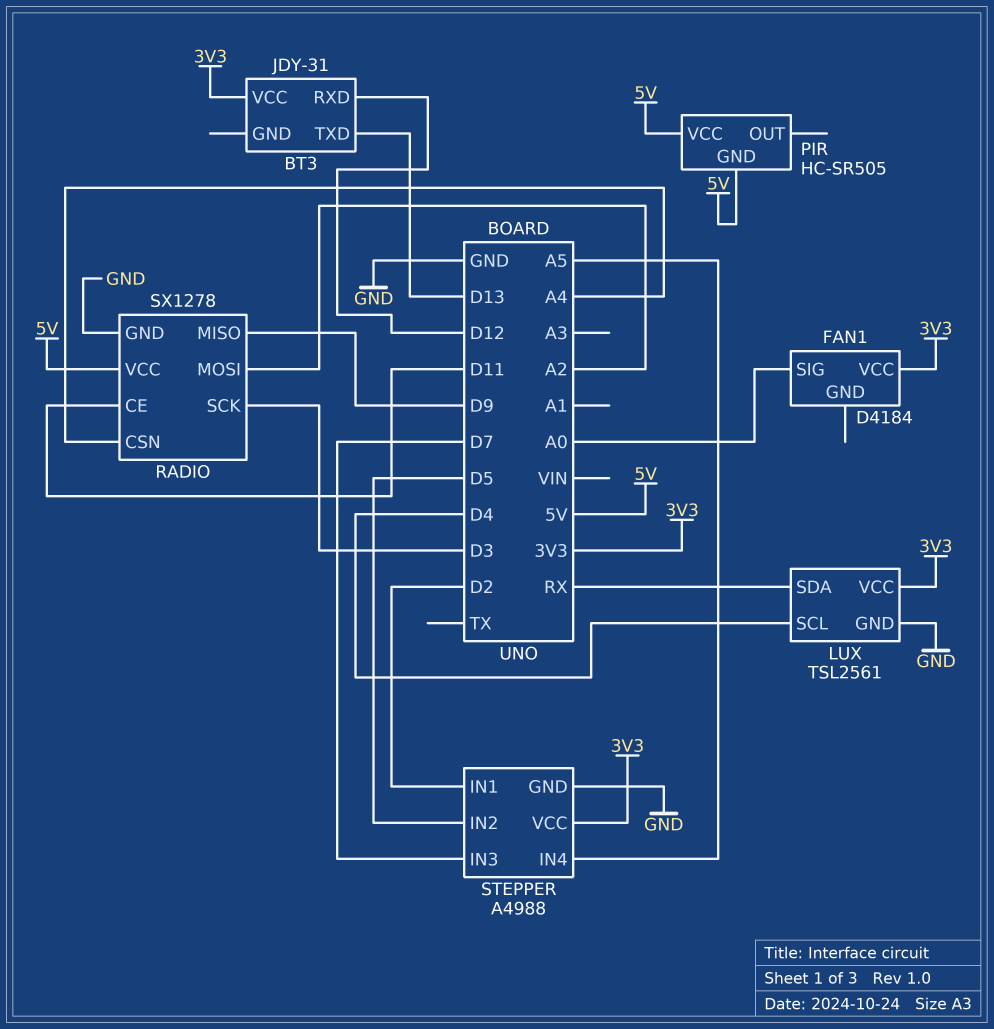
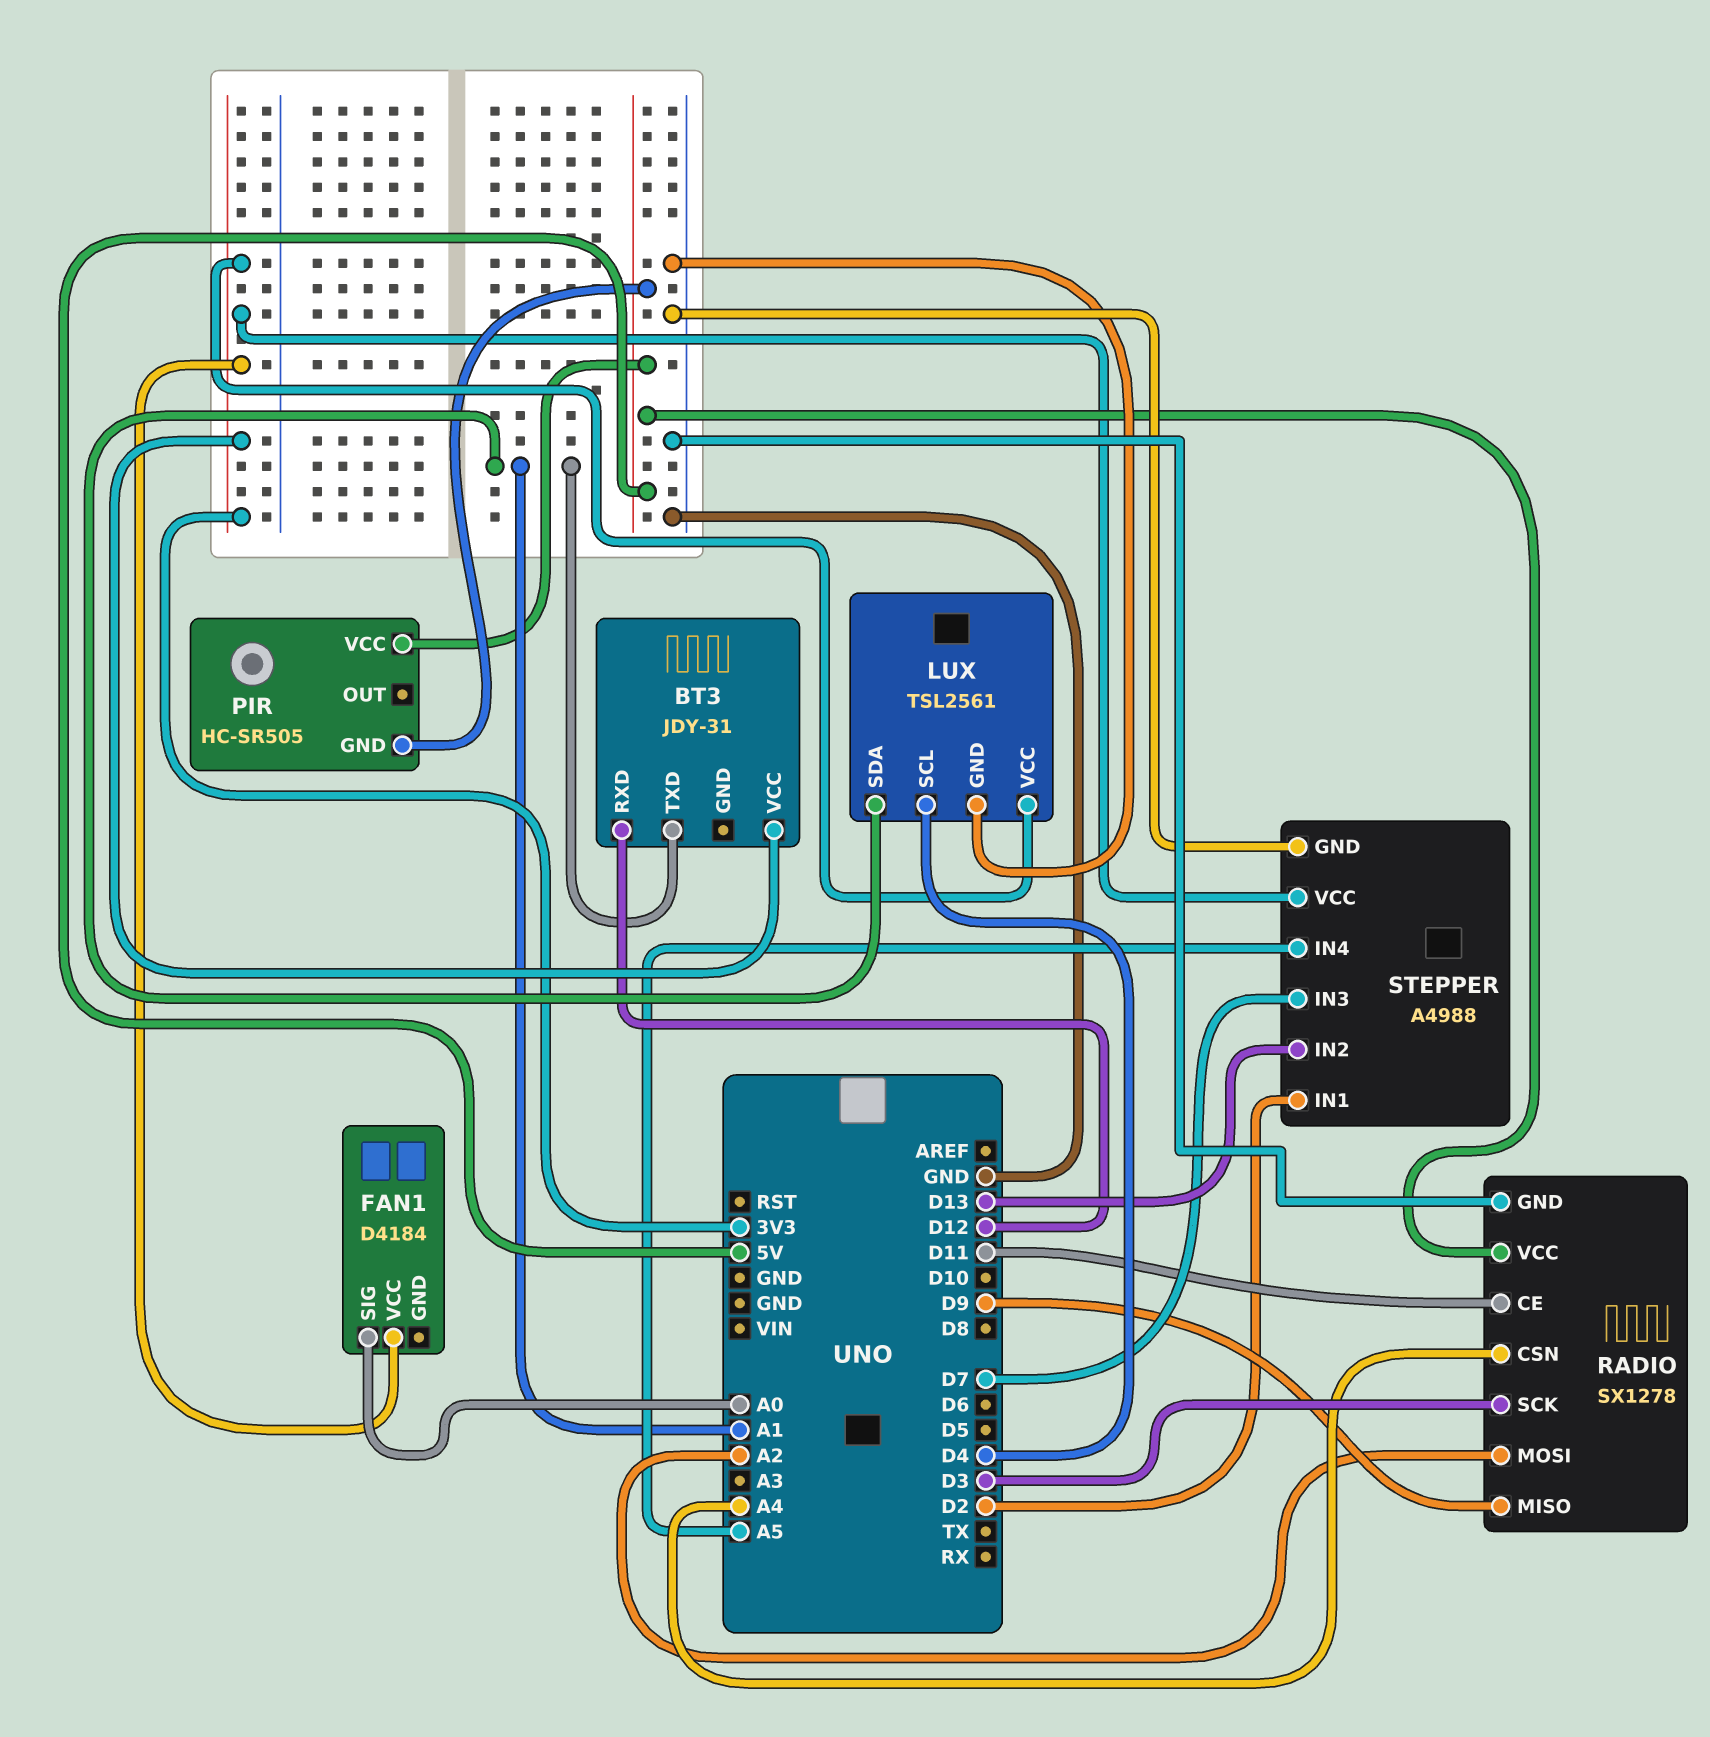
BT3 pin TXD: D13 -> A1
LUX pin SDA: RX -> A1
STEPPER pin IN2: D5 -> D13

